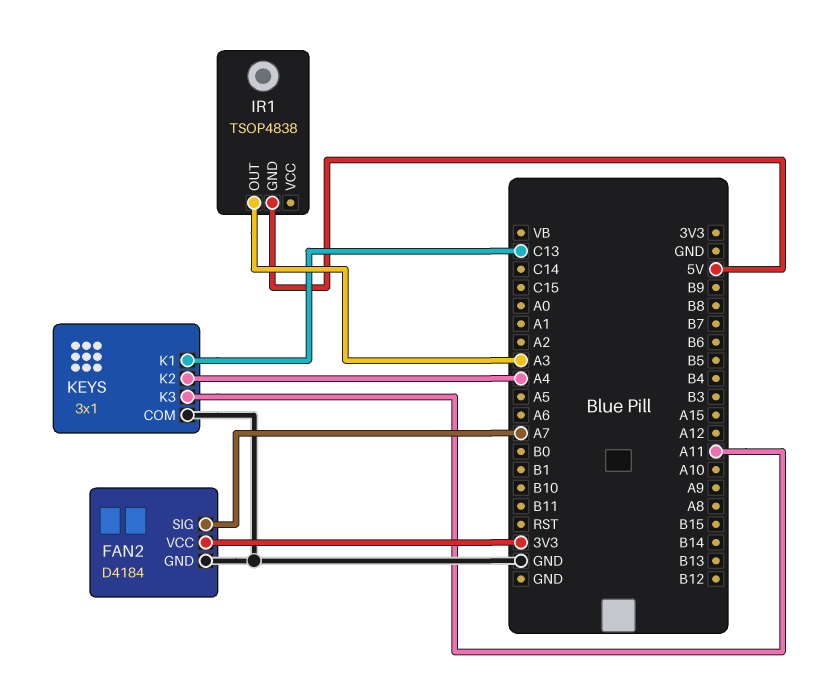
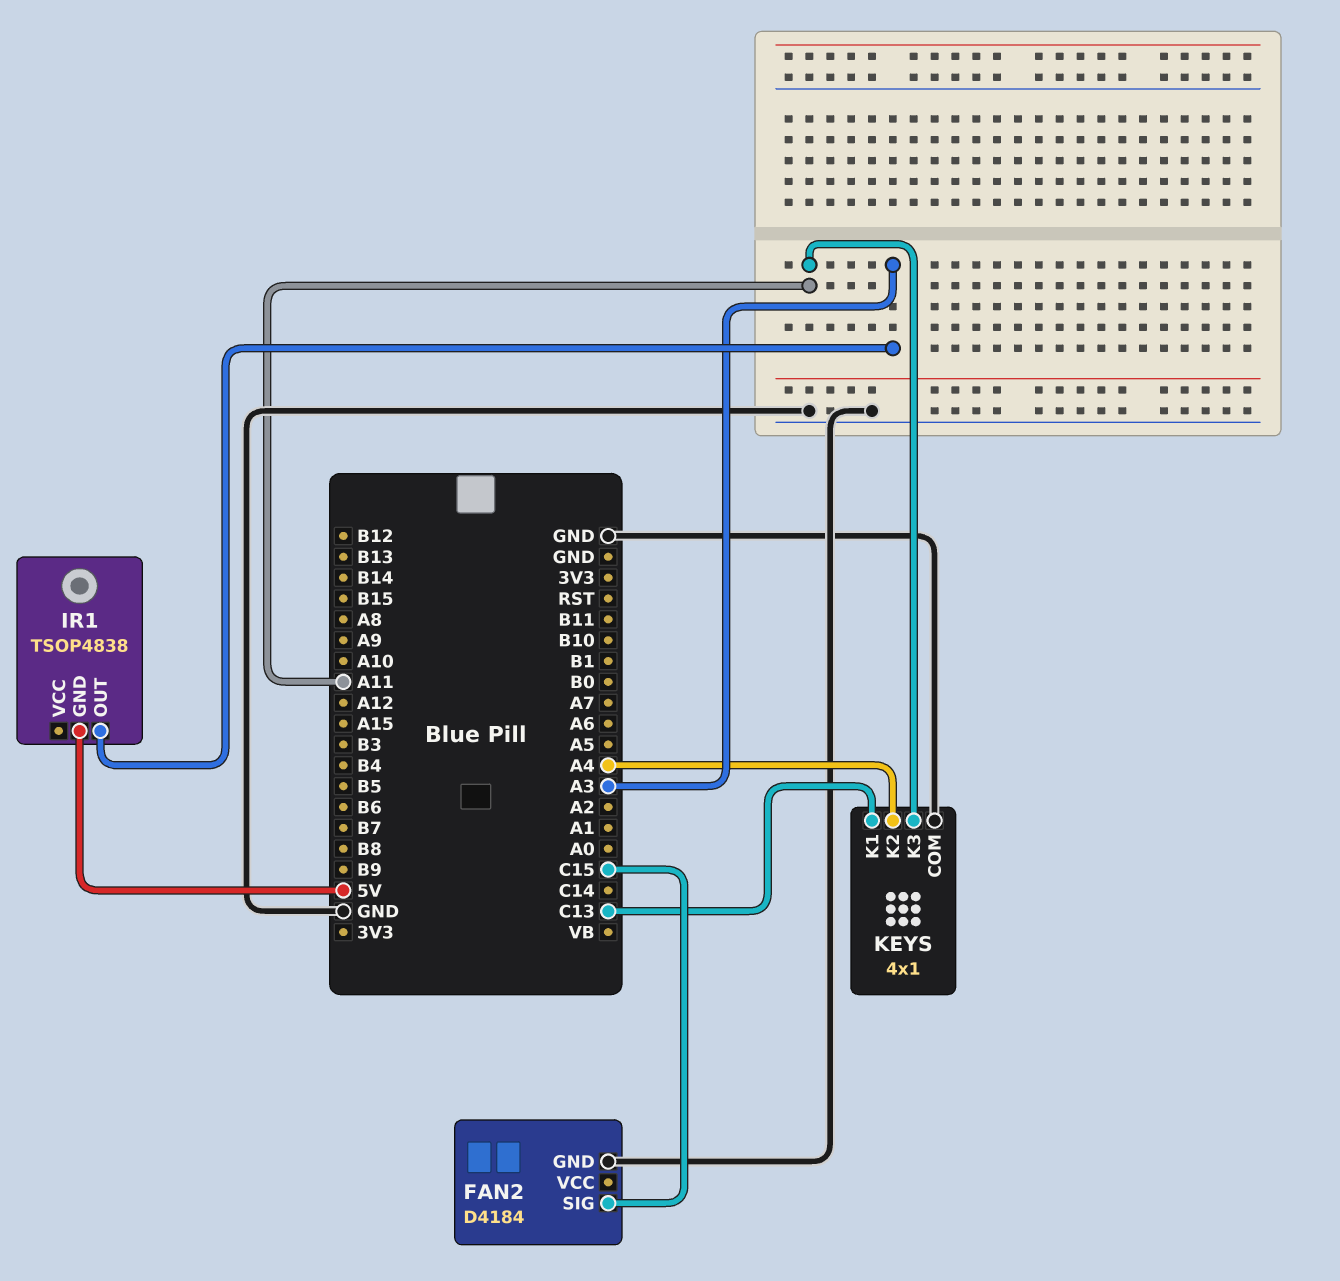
FAN2 pin SIG: A7 -> C15
FAN2 pin VCC: 3V3 -> none
KEYS: 3x1 -> 4x1

